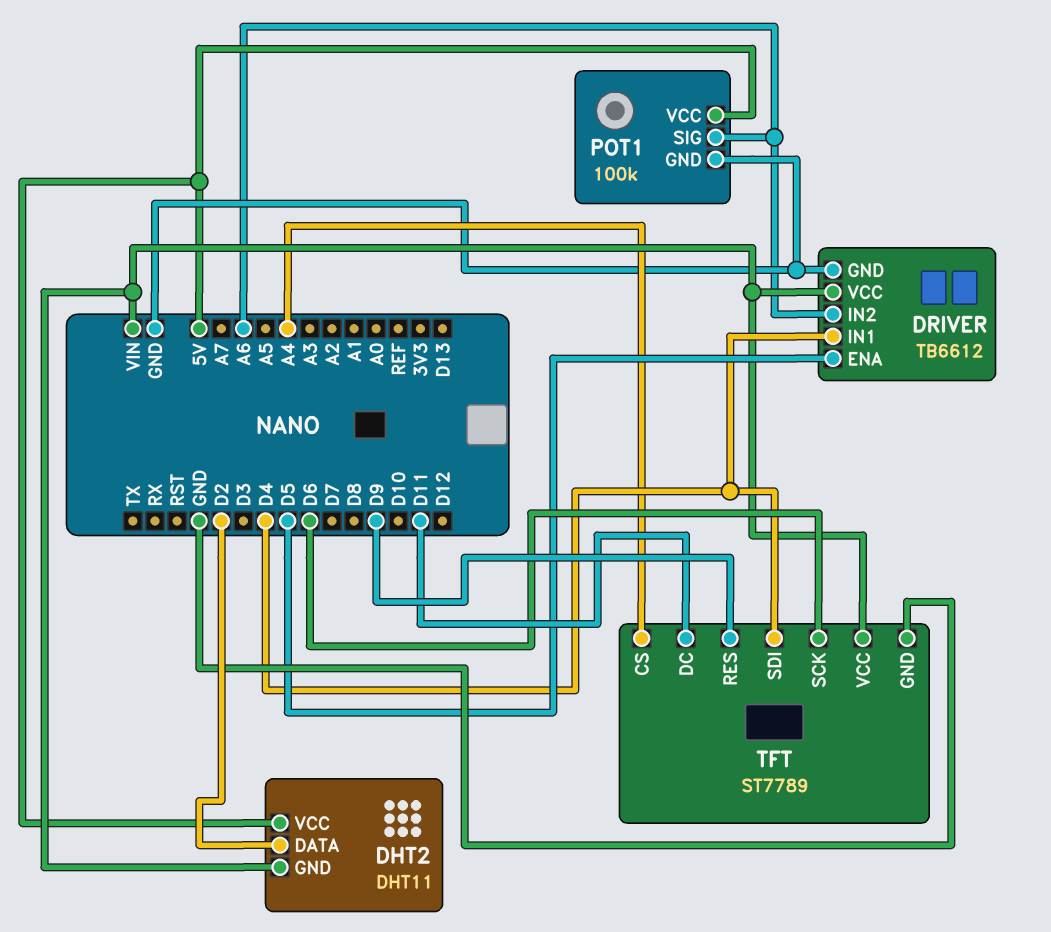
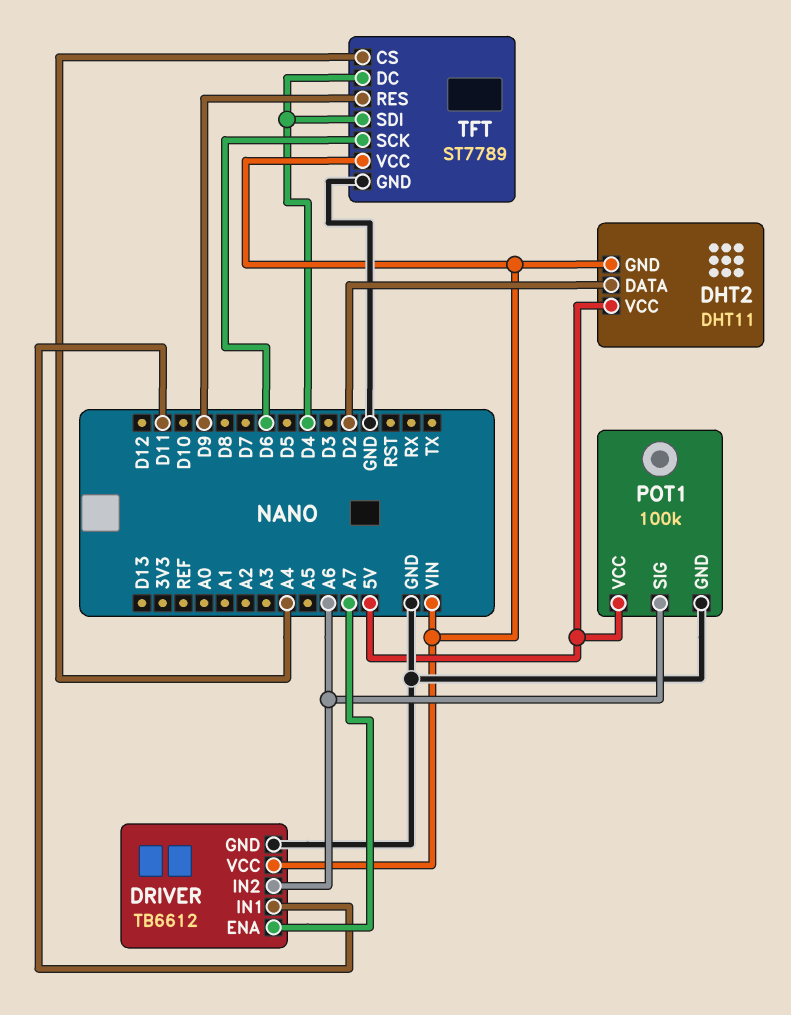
DRIVER pin ENA: D5 -> A7
DRIVER pin IN1: D4 -> D11
TFT pin DC: D11 -> D4

